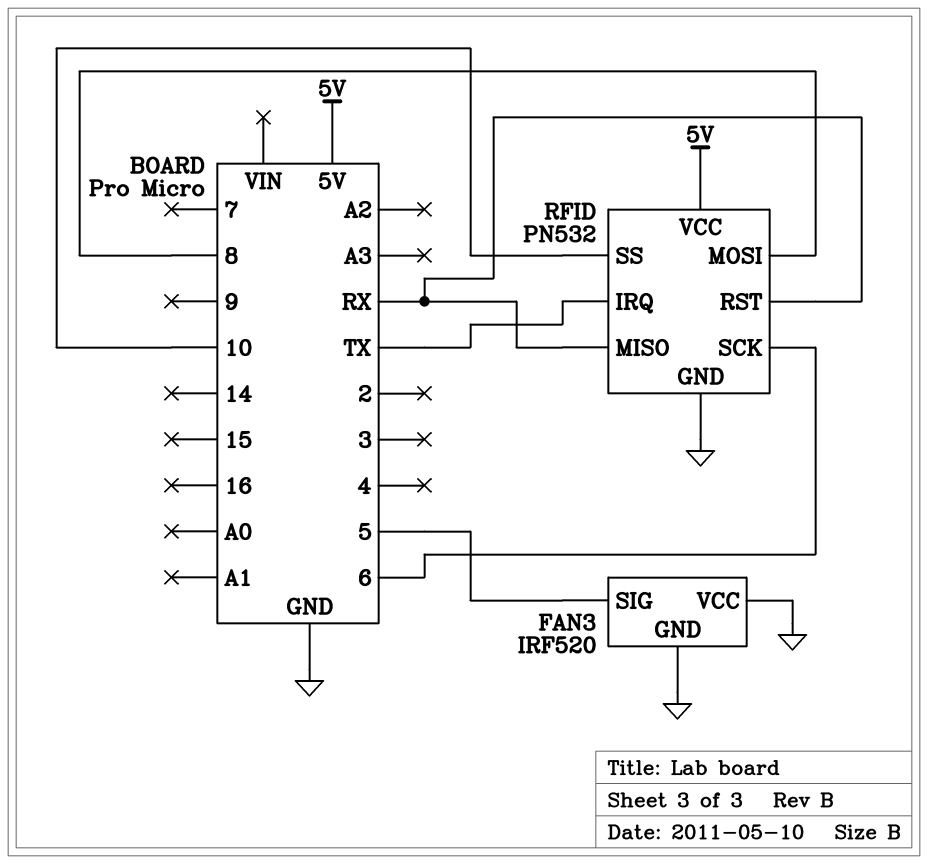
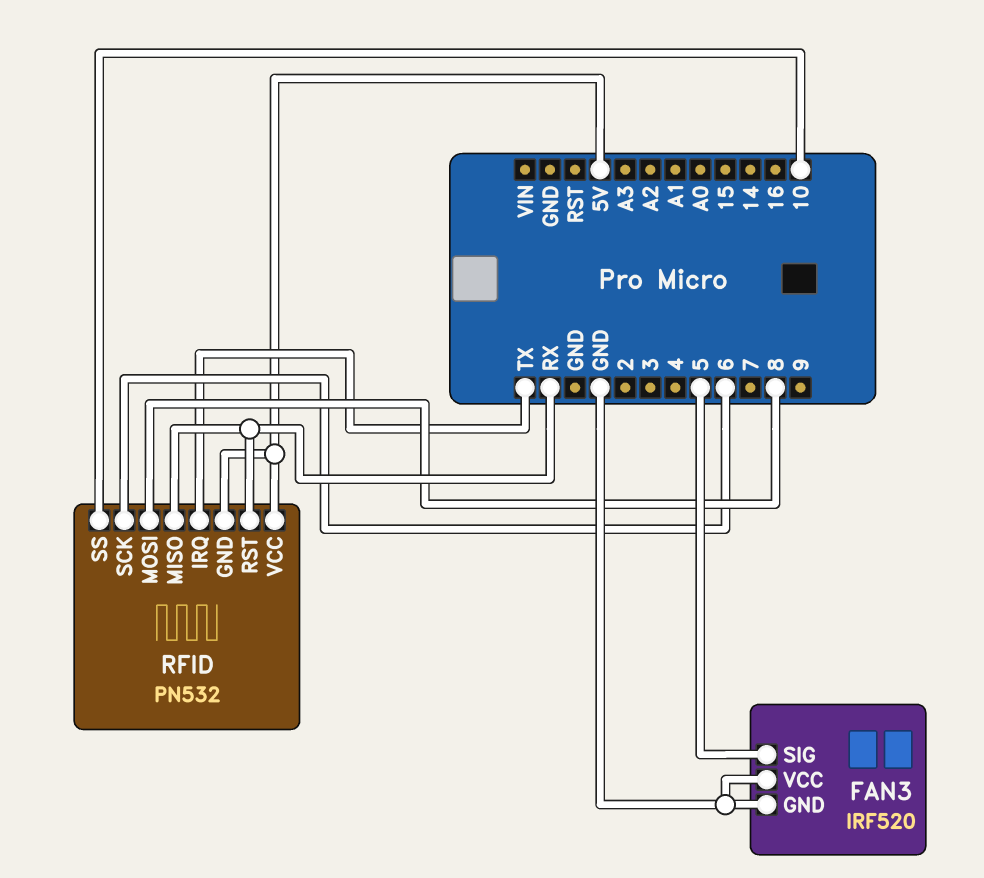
RFID pin GND: GND -> 5V

